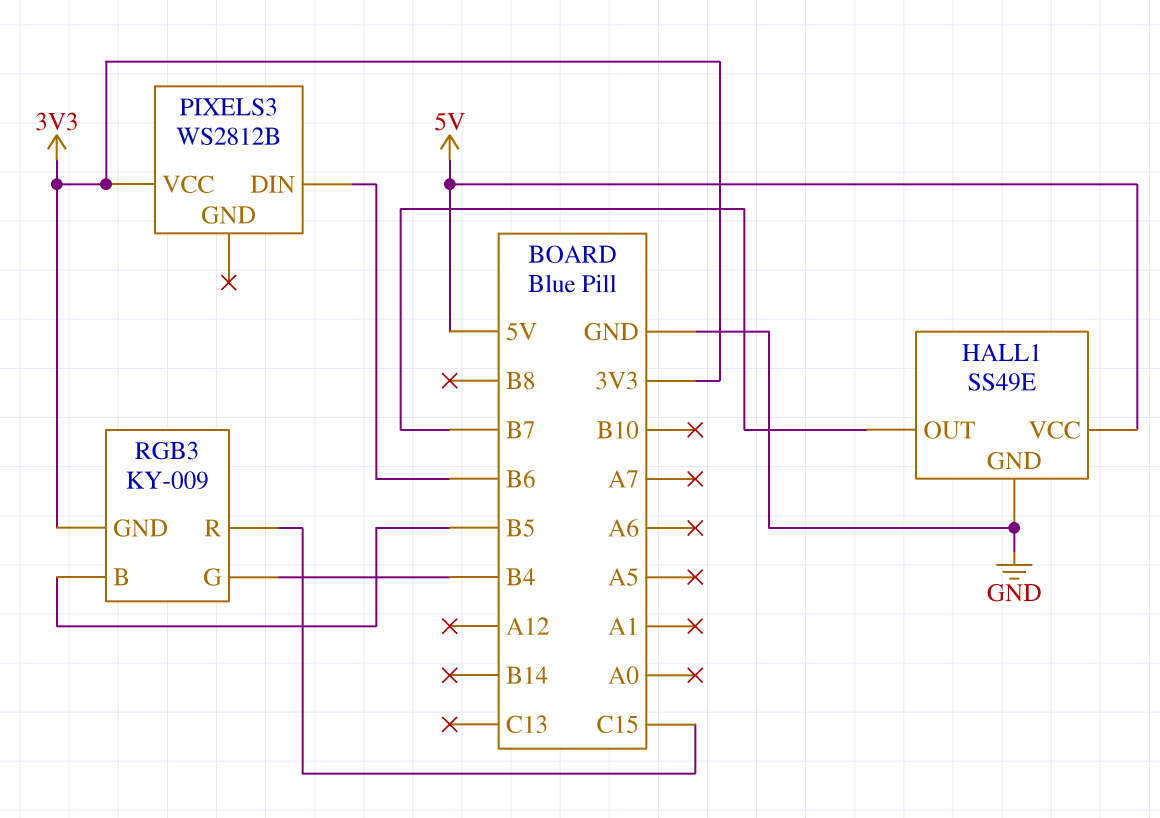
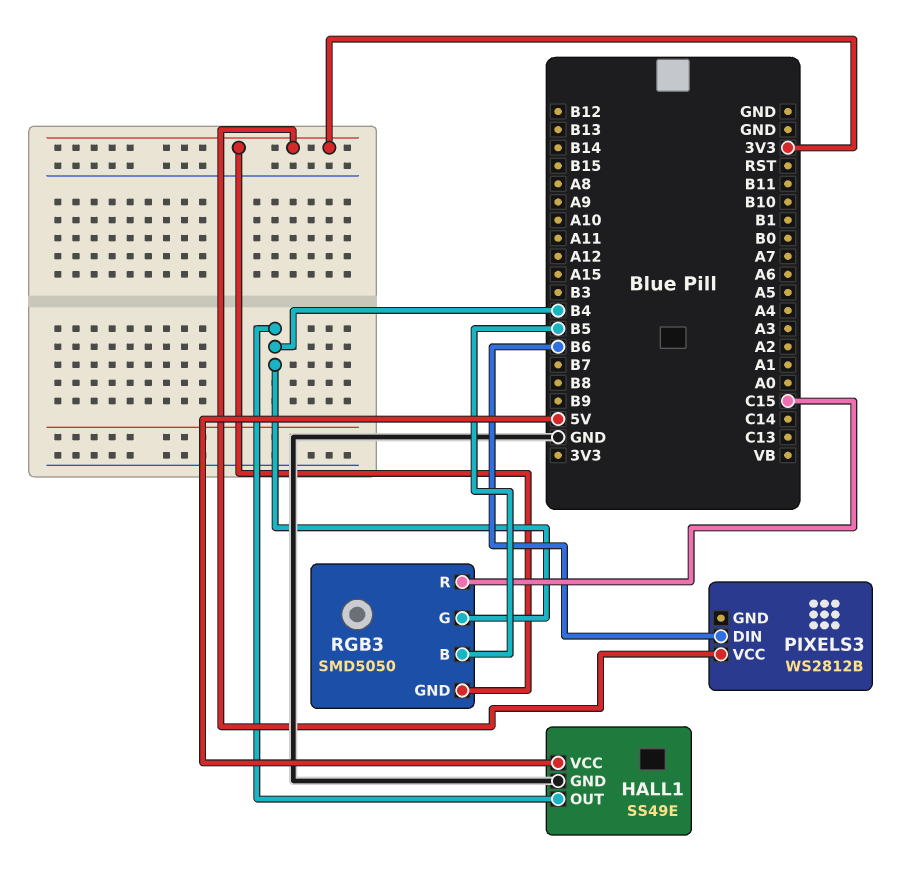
HALL1 pin OUT: B7 -> B4
RGB3: KY-009 -> SMD5050

